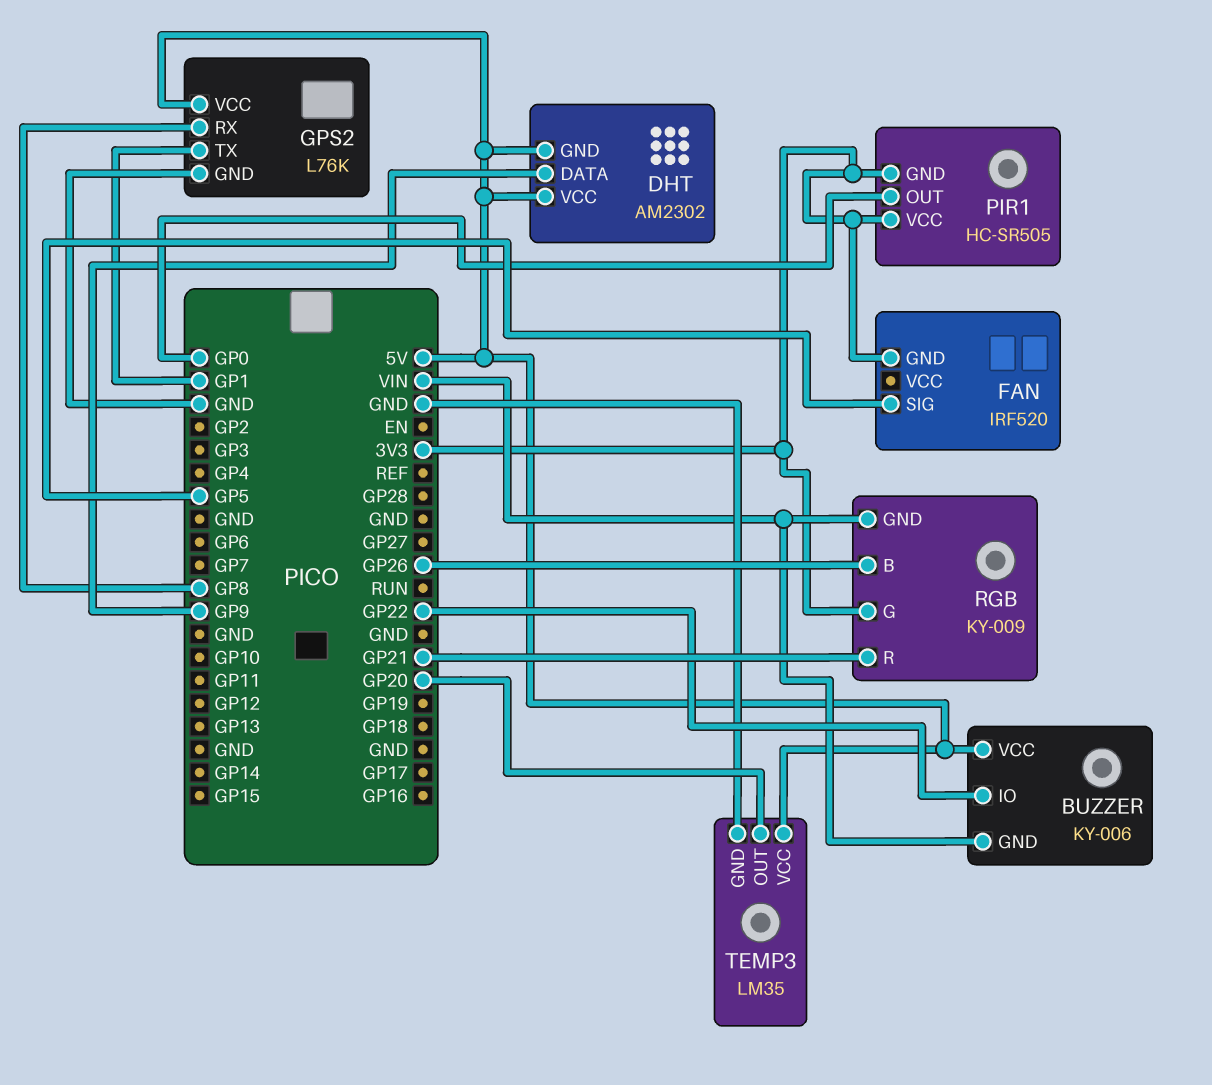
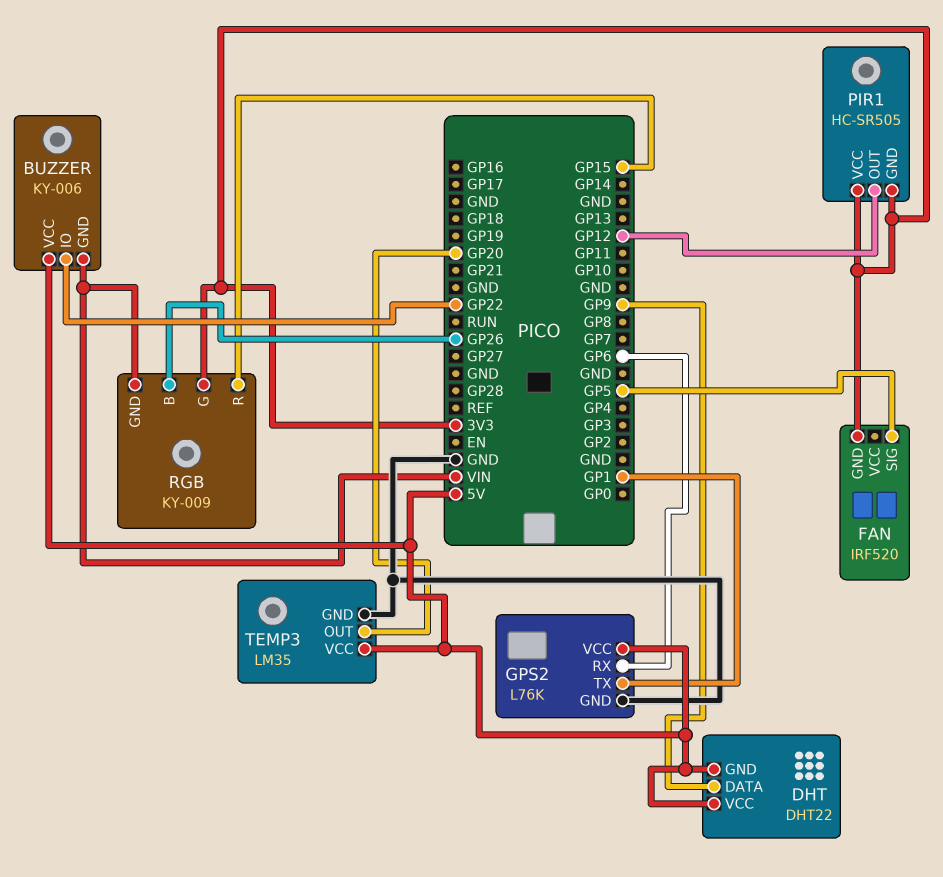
DHT: AM2302 -> DHT22
GPS2 pin RX: GP8 -> GP6
PIR1 pin OUT: GP0 -> GP12
RGB pin R: GP21 -> GP15

